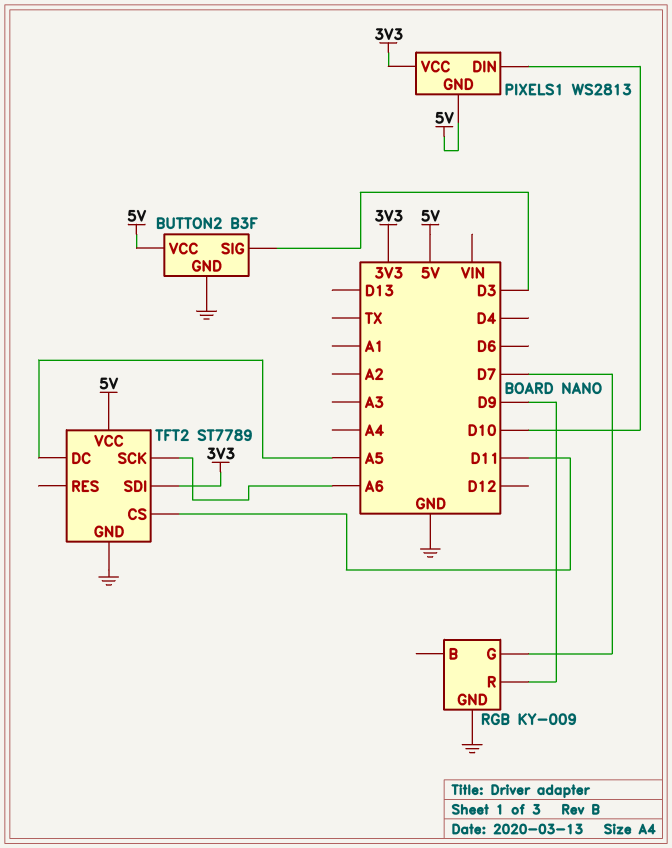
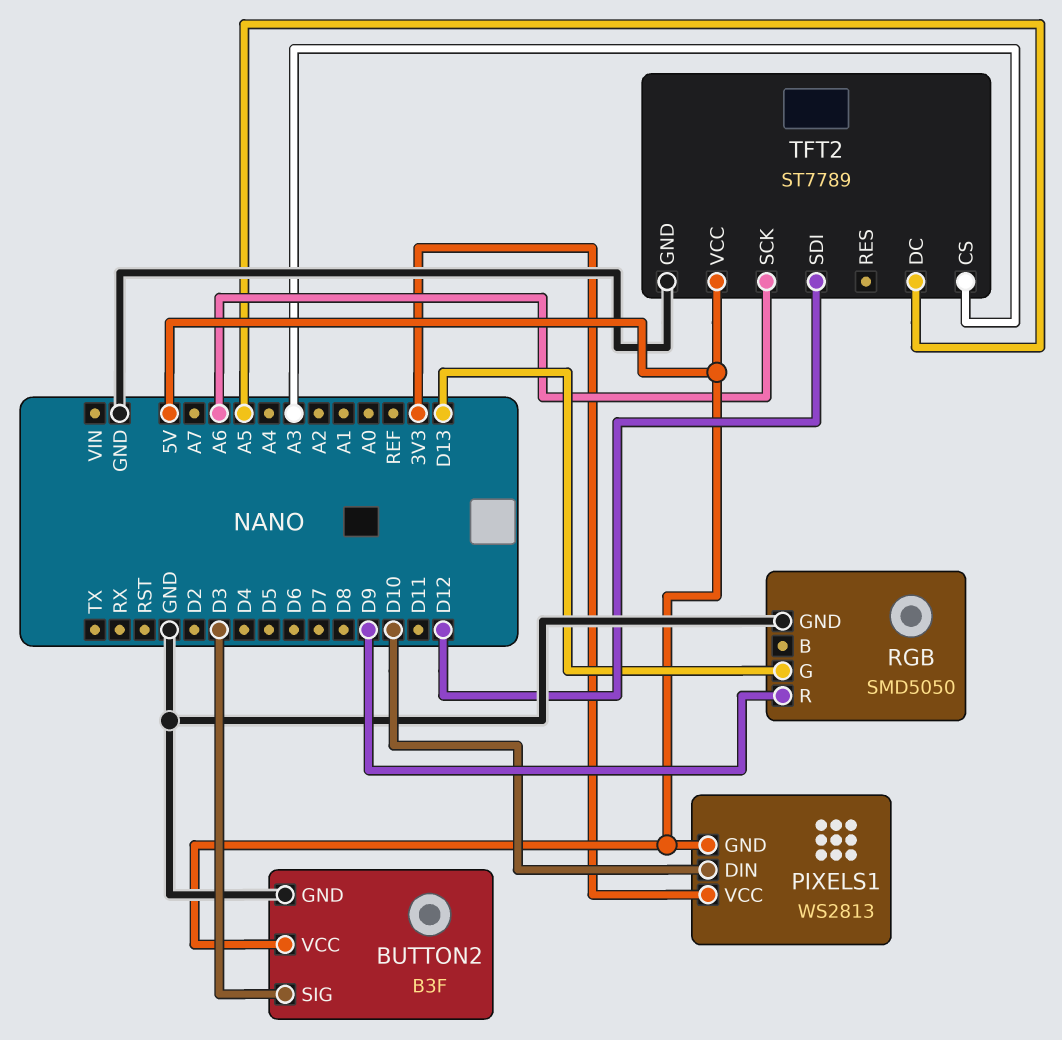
RGB: KY-009 -> SMD5050
RGB pin G: D7 -> D13
TFT2 pin CS: D11 -> A3
TFT2 pin SDI: 3V3 -> D12

